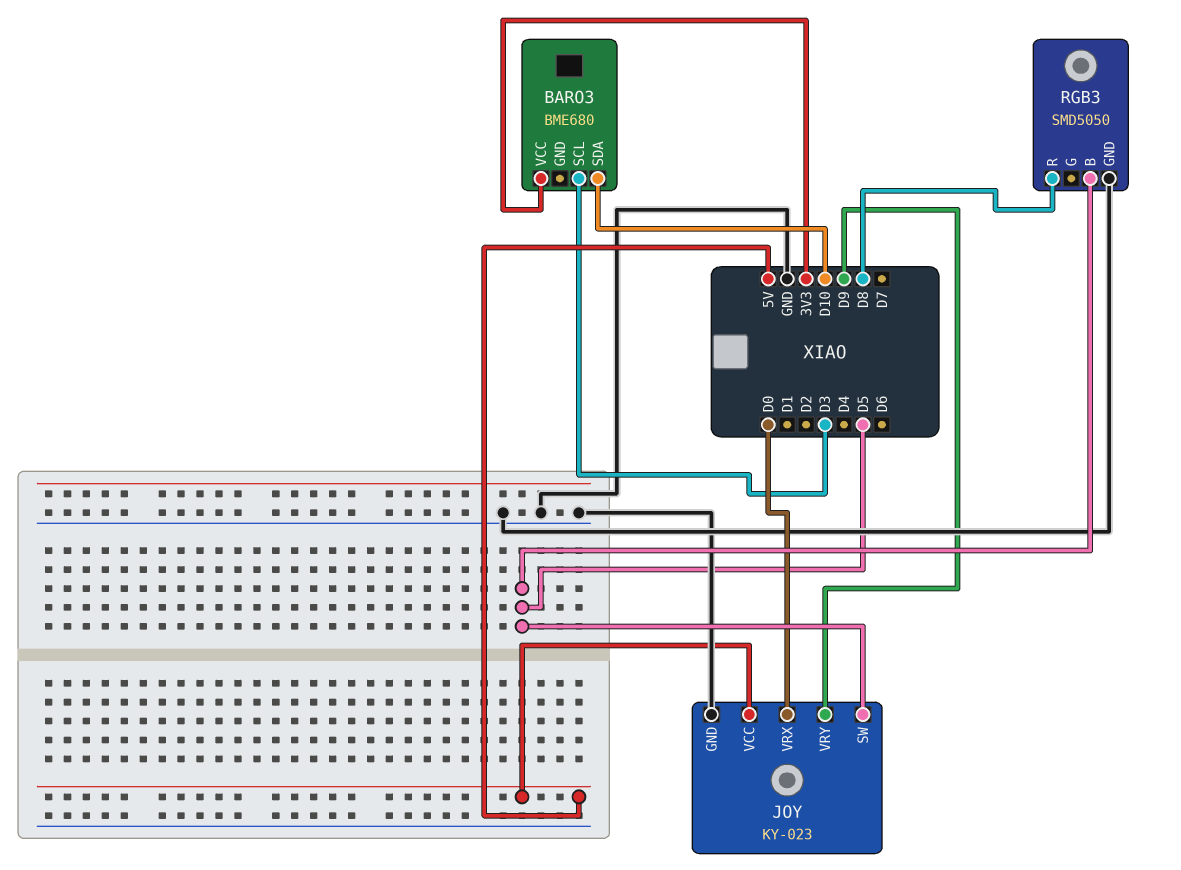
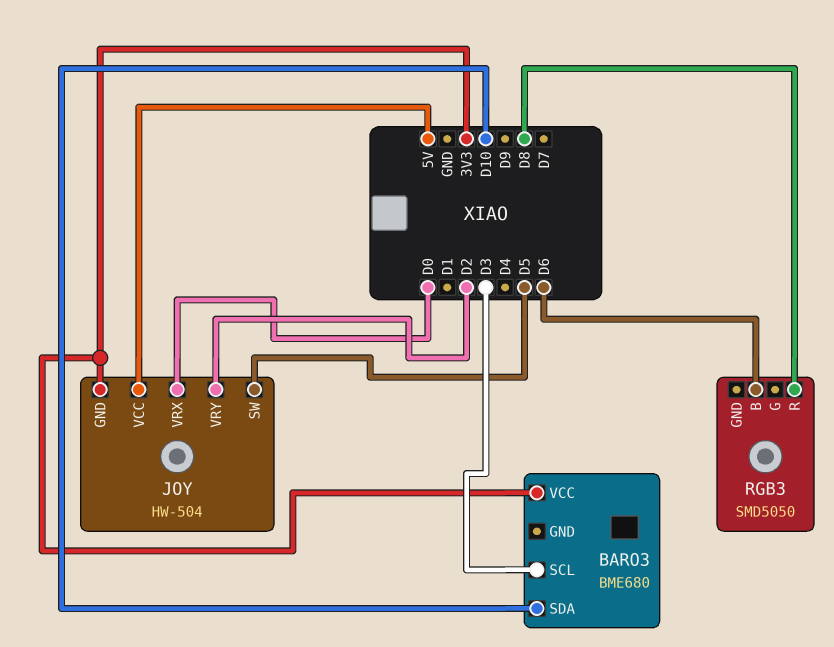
JOY: KY-023 -> HW-504
JOY pin GND: GND -> 3V3
JOY pin VRY: D9 -> D2
RGB3 pin B: D5 -> D6
RGB3 pin GND: GND -> none

